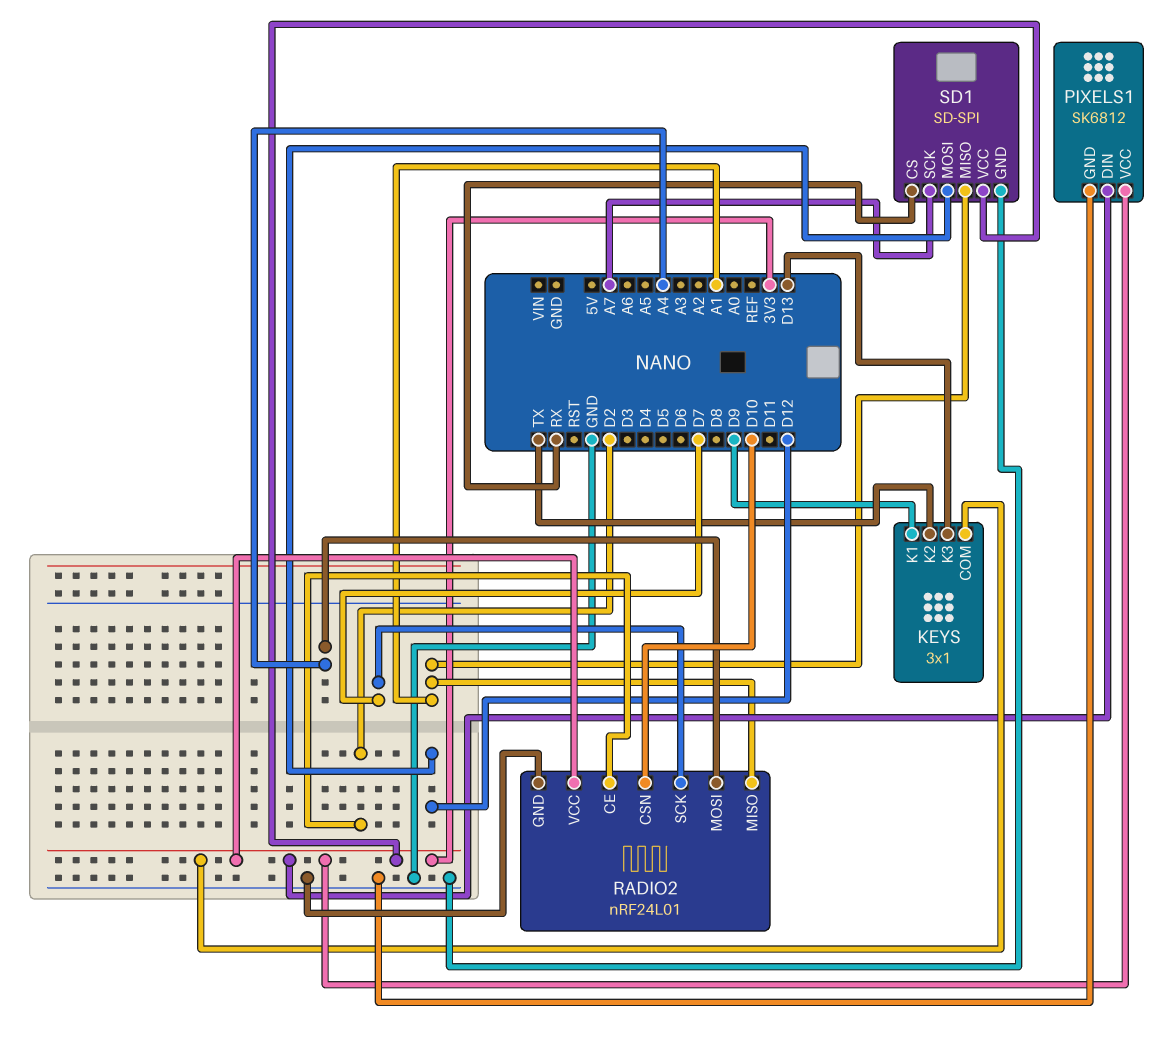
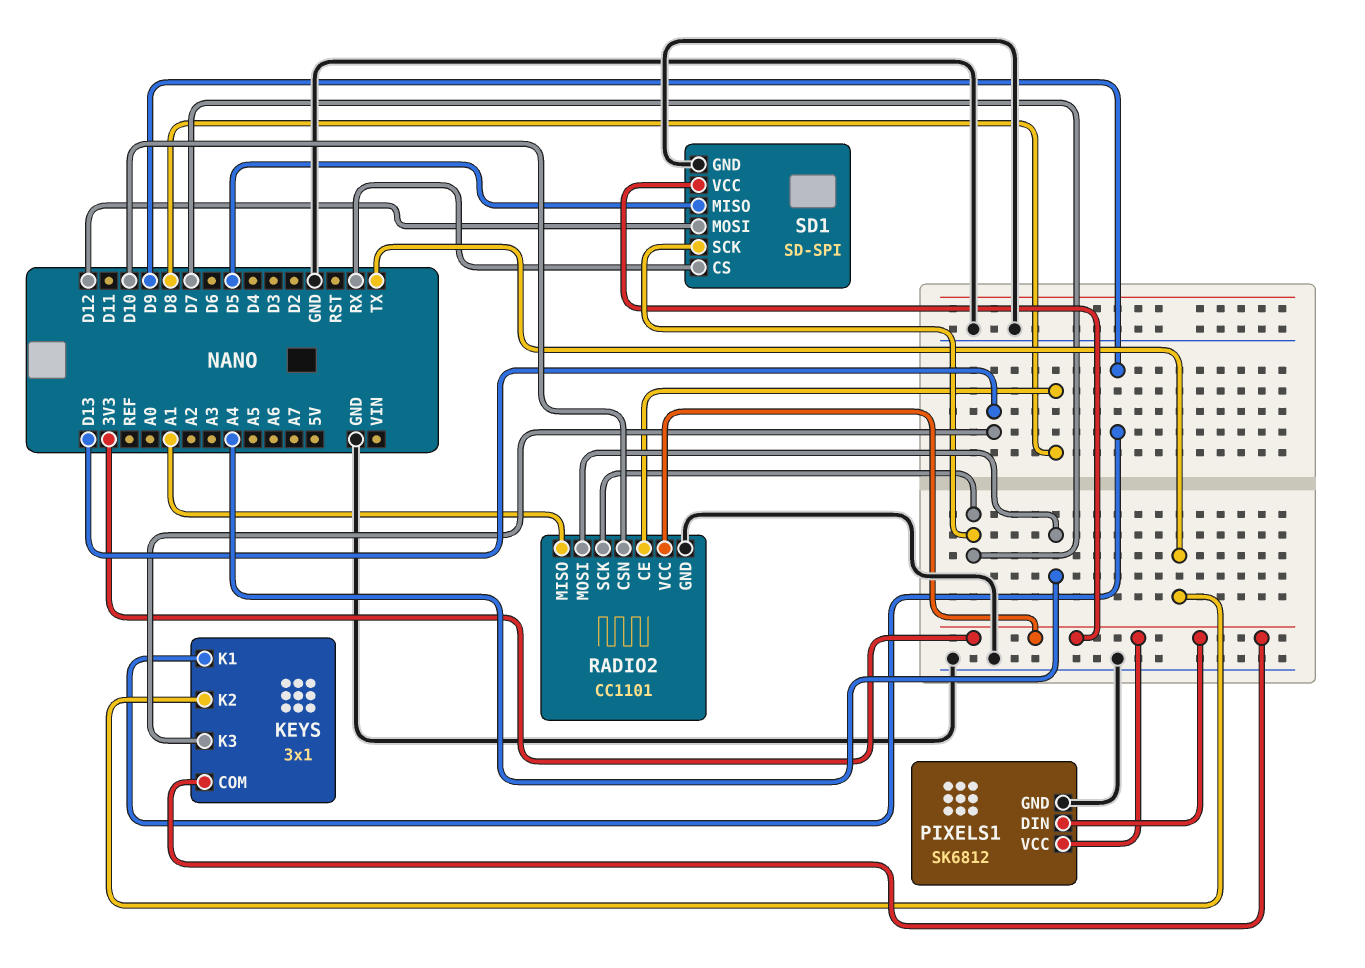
RADIO2: nRF24L01 -> CC1101
RADIO2 pin CE: D2 -> D8
SD1 pin MISO: A1 -> D5
SD1 pin SCK: A7 -> D7

